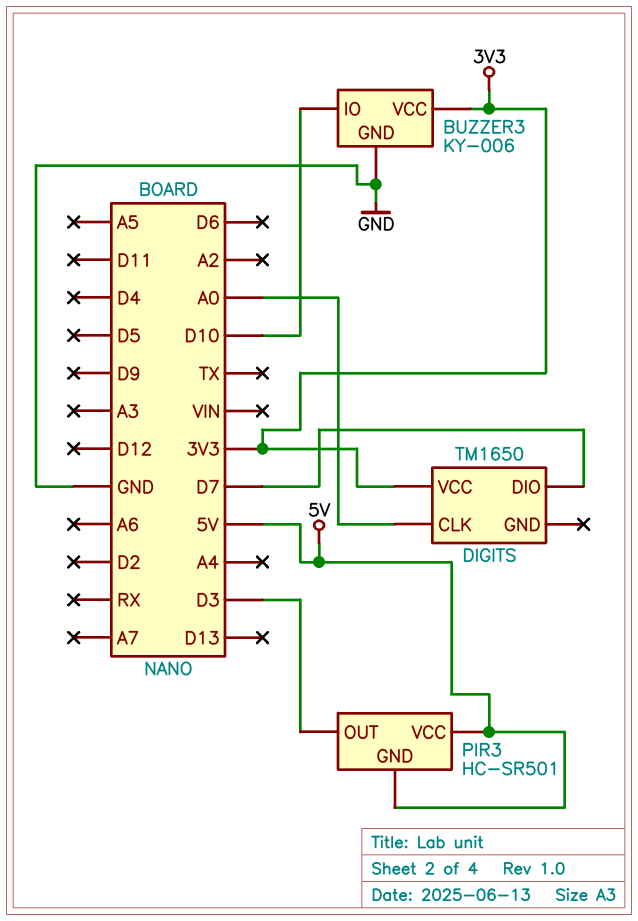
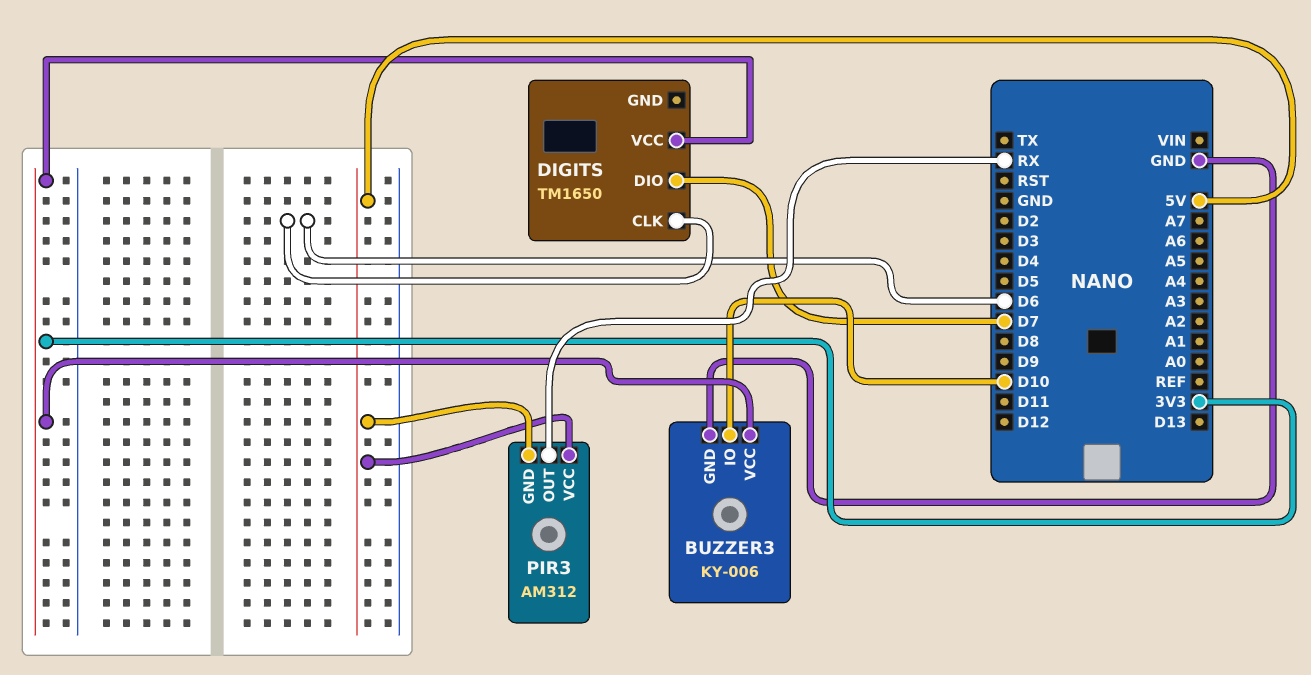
DIGITS pin CLK: A0 -> D6
PIR3: HC-SR501 -> AM312
PIR3 pin OUT: D3 -> RX

